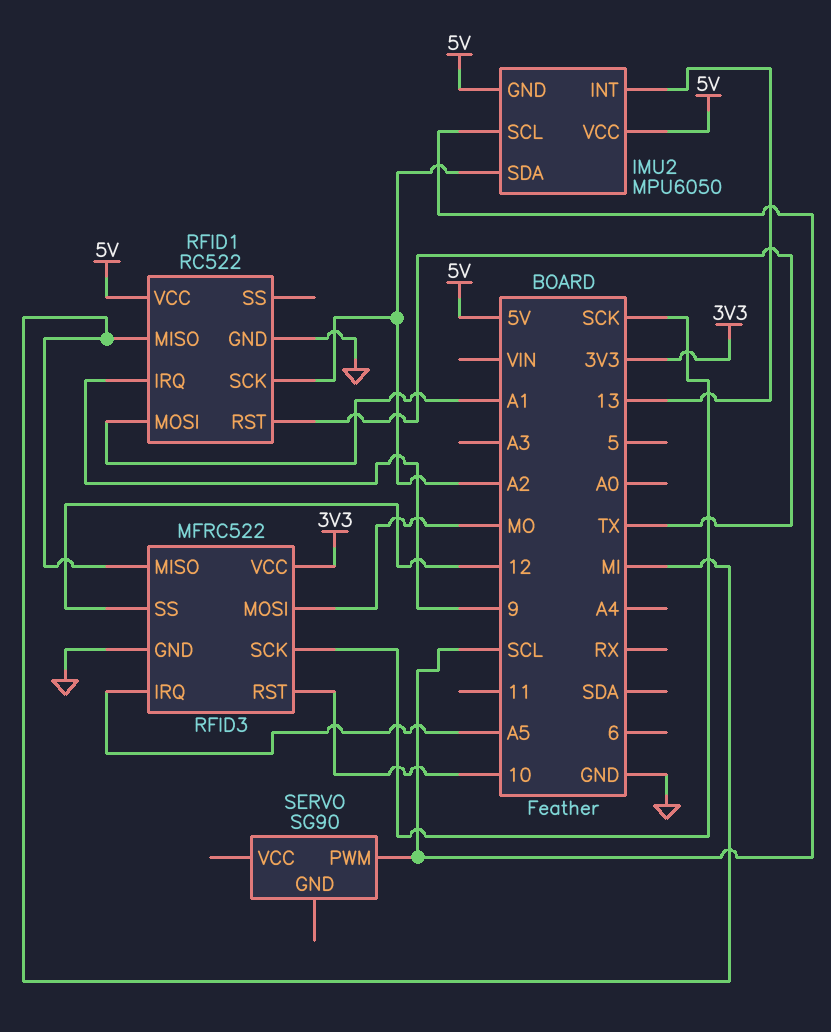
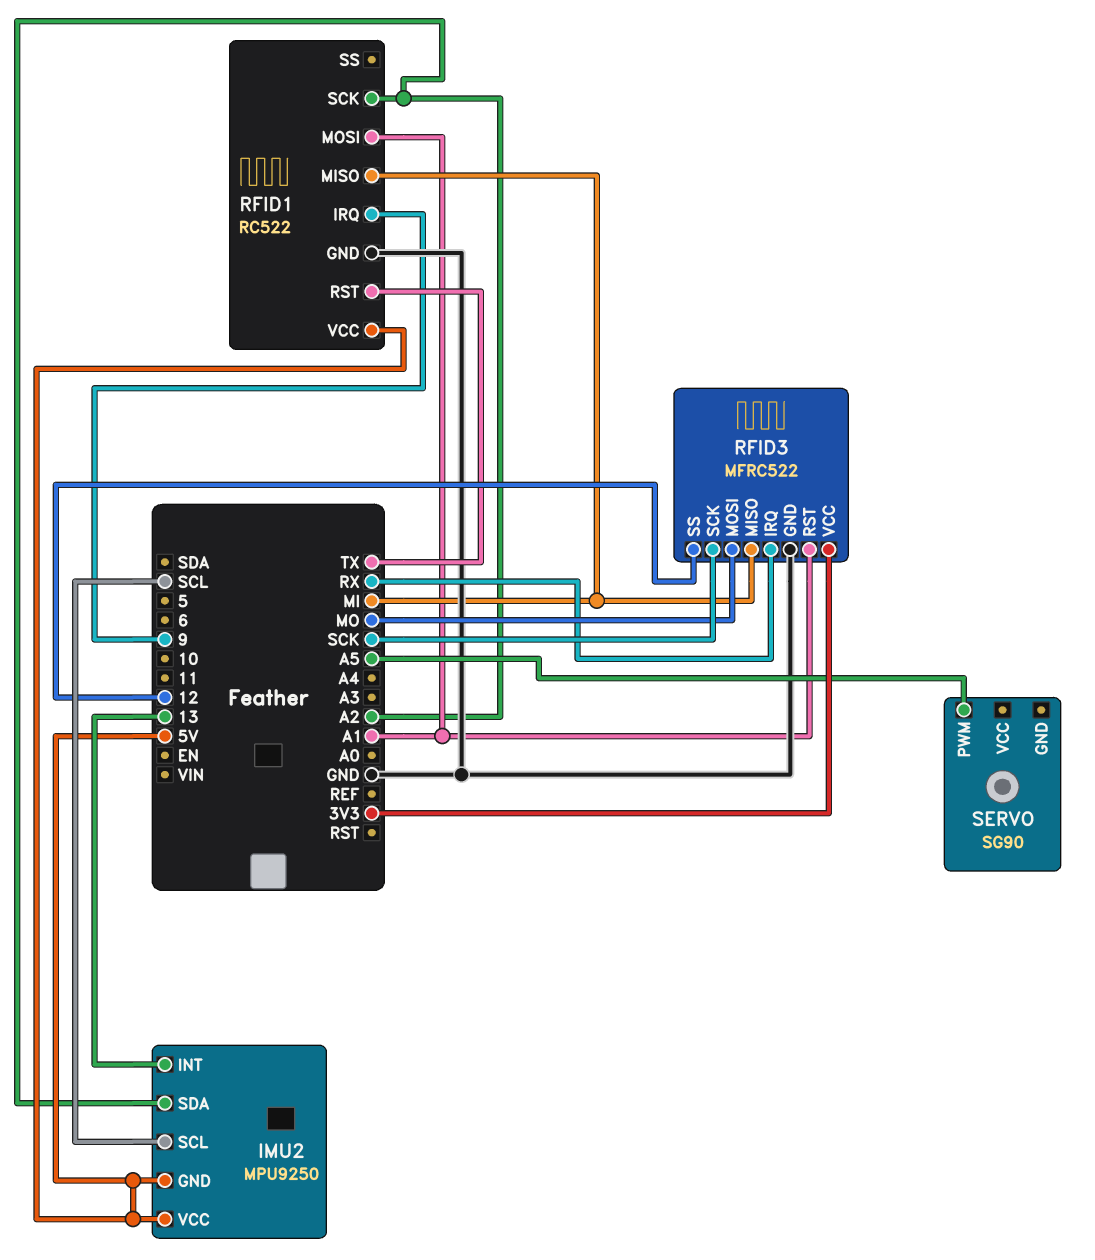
IMU2: MPU6050 -> MPU9250
RFID3 pin IRQ: A5 -> RX
RFID3 pin RST: 10 -> A1
SERVO pin PWM: SCL -> A5

